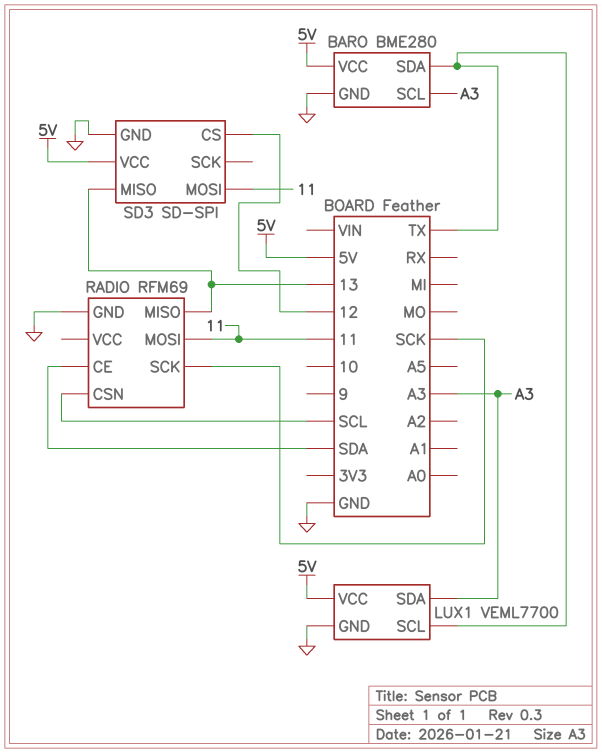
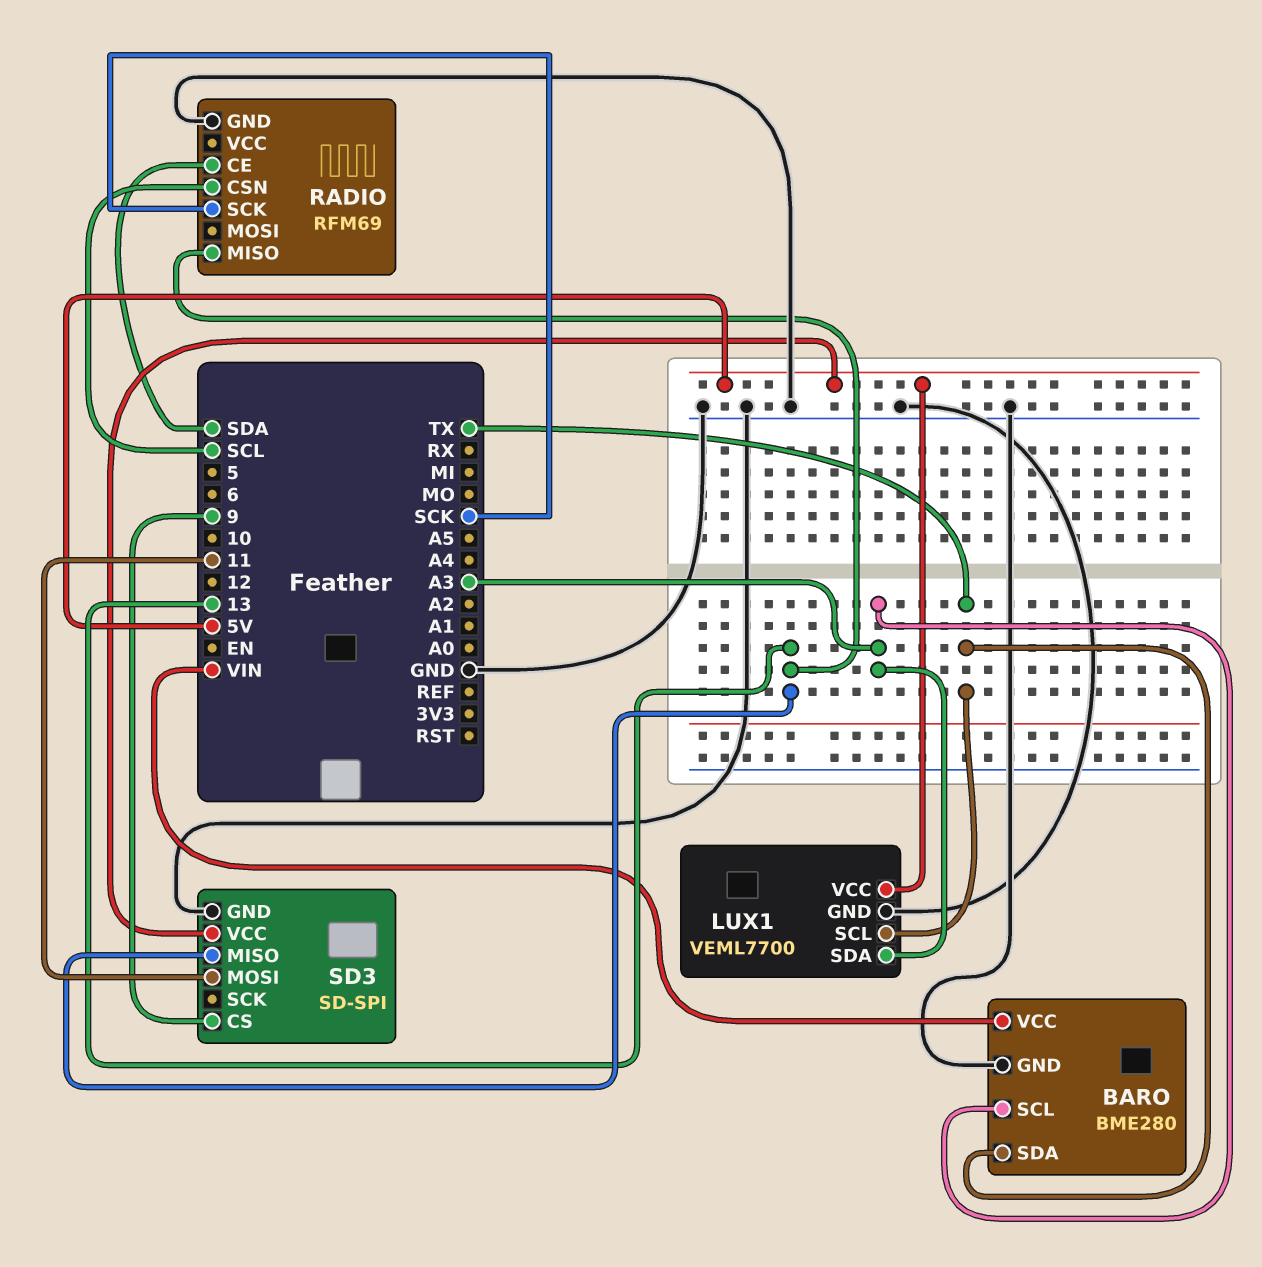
BARO pin VCC: 5V -> VIN
RADIO pin MOSI: 11 -> none
SD3 pin CS: 12 -> 9

